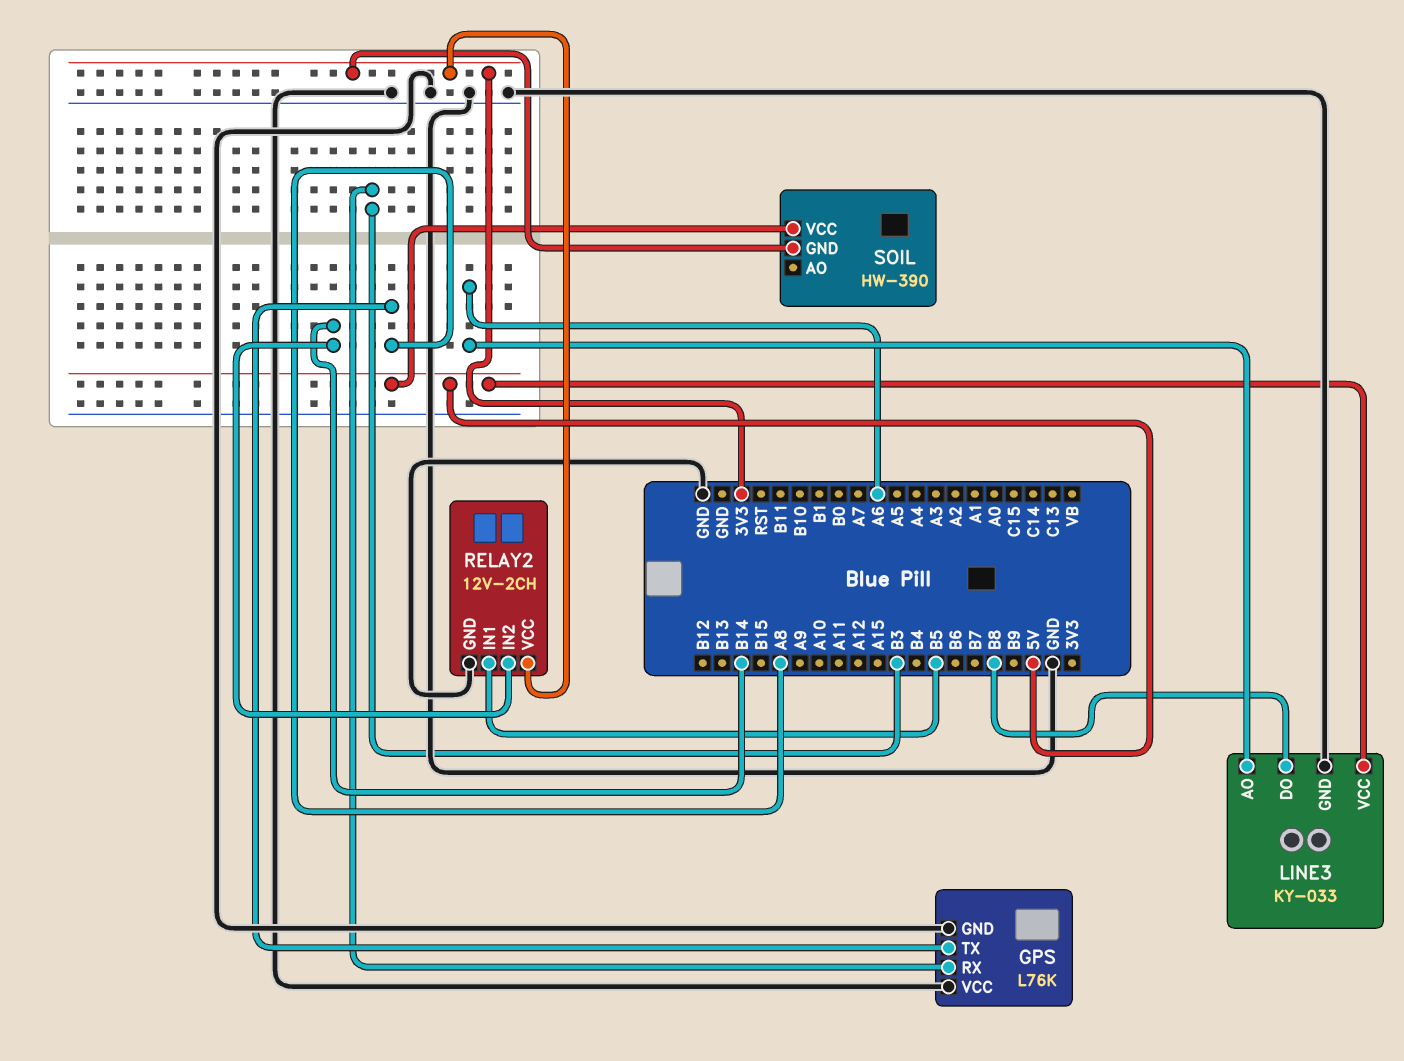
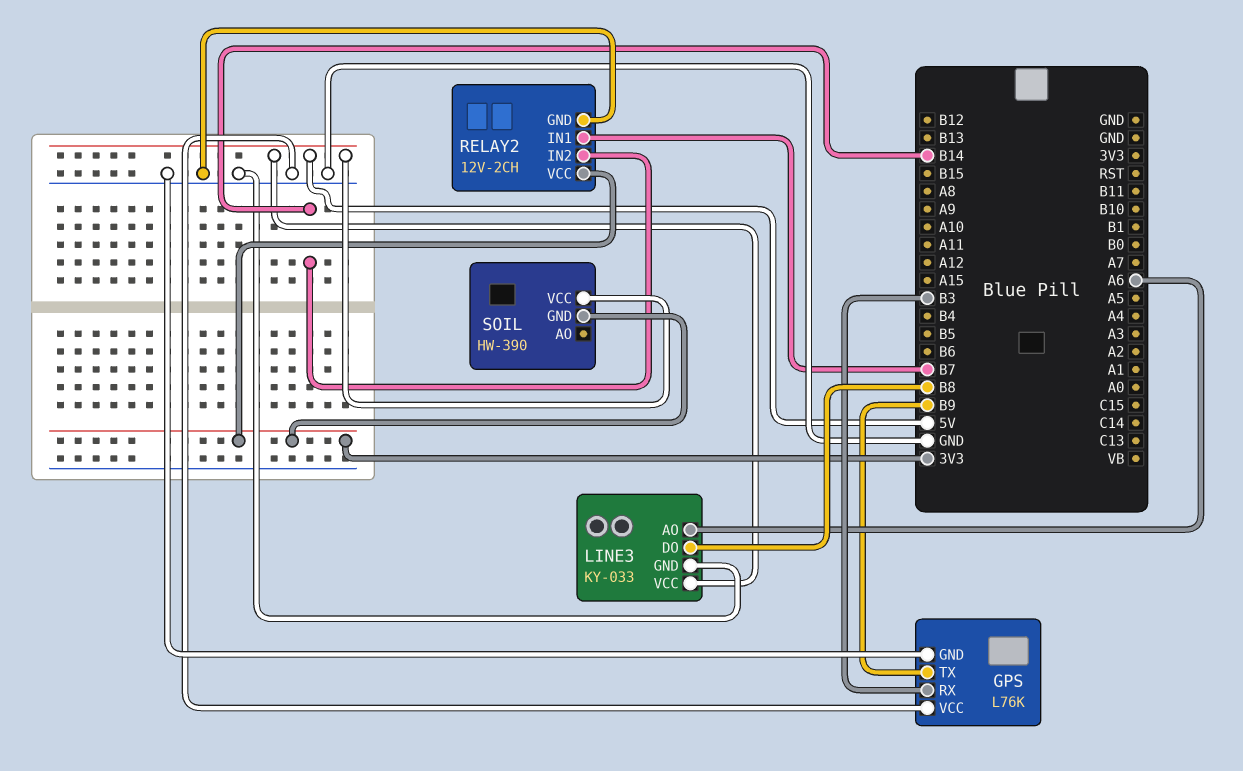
GPS pin TX: A8 -> B9
RELAY2 pin IN1: B5 -> B7

